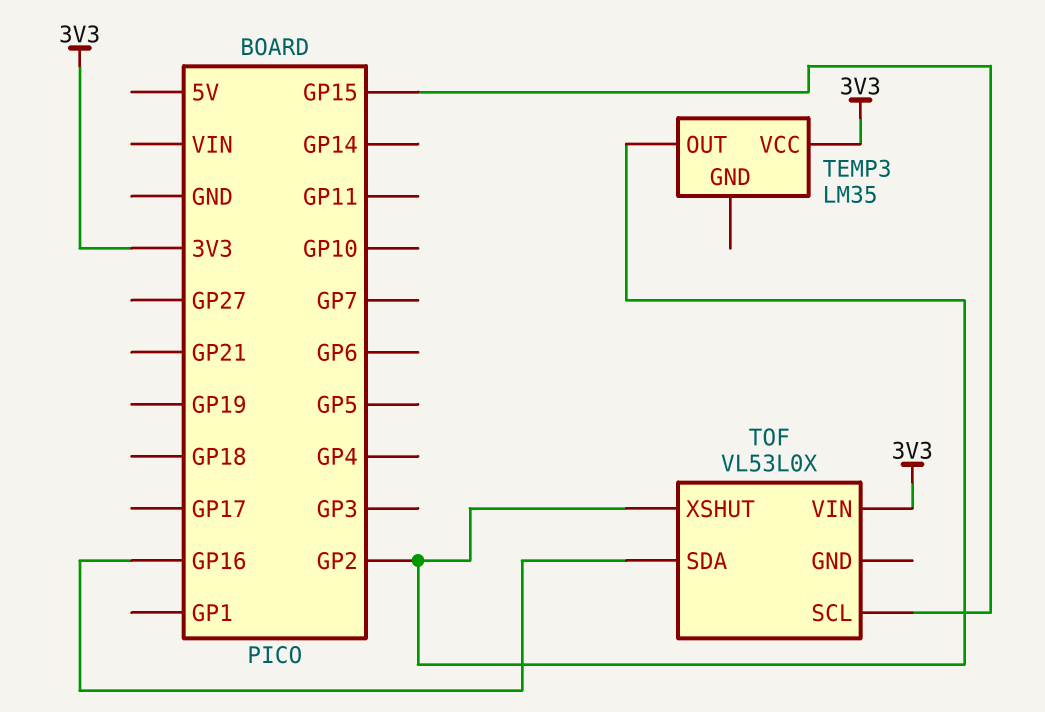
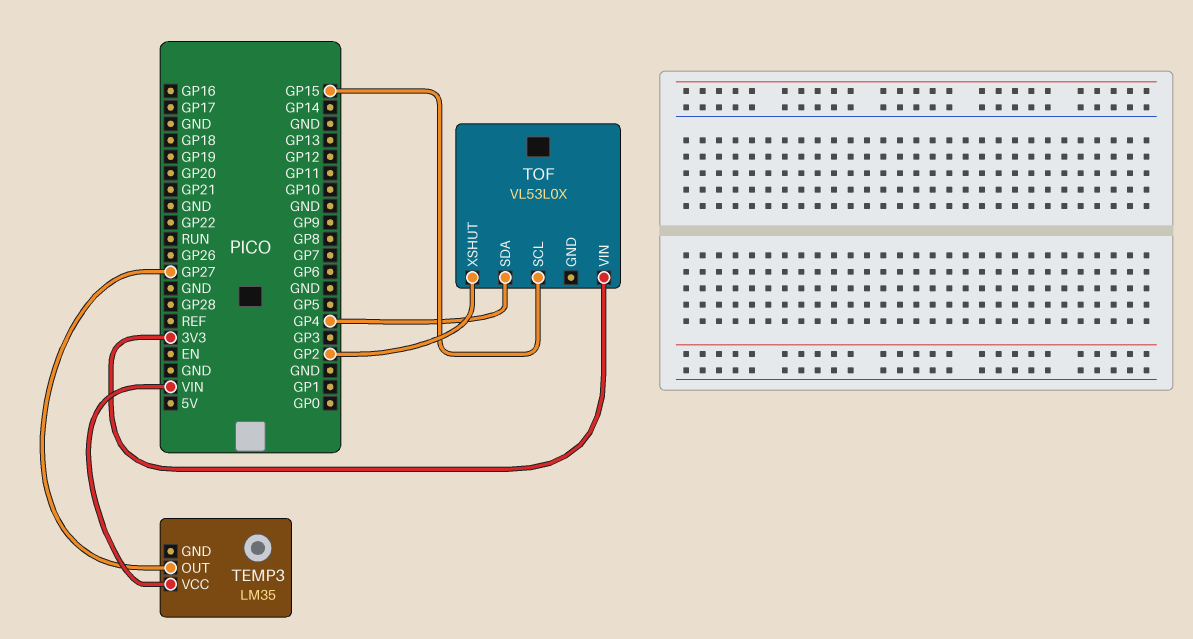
TEMP3 pin OUT: GP2 -> GP27
TEMP3 pin VCC: 3V3 -> VIN
TOF pin SDA: GP16 -> GP4

